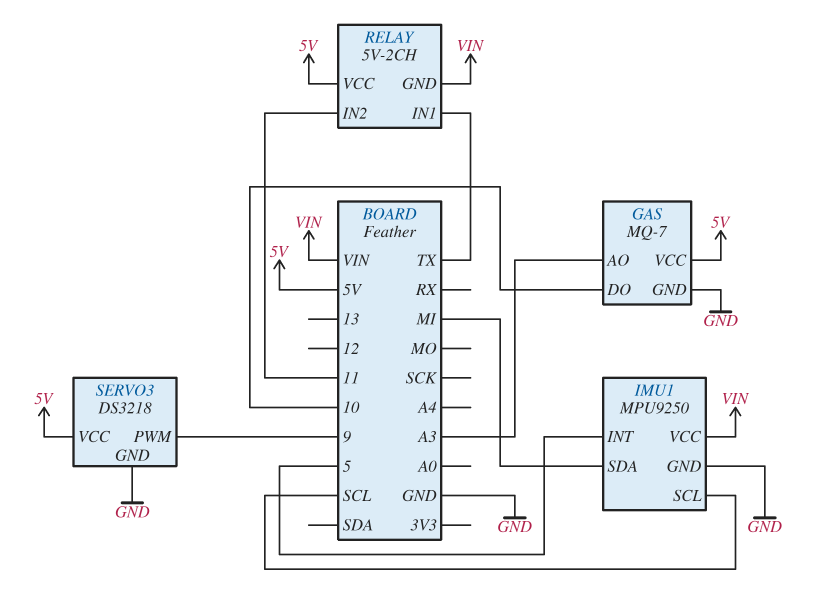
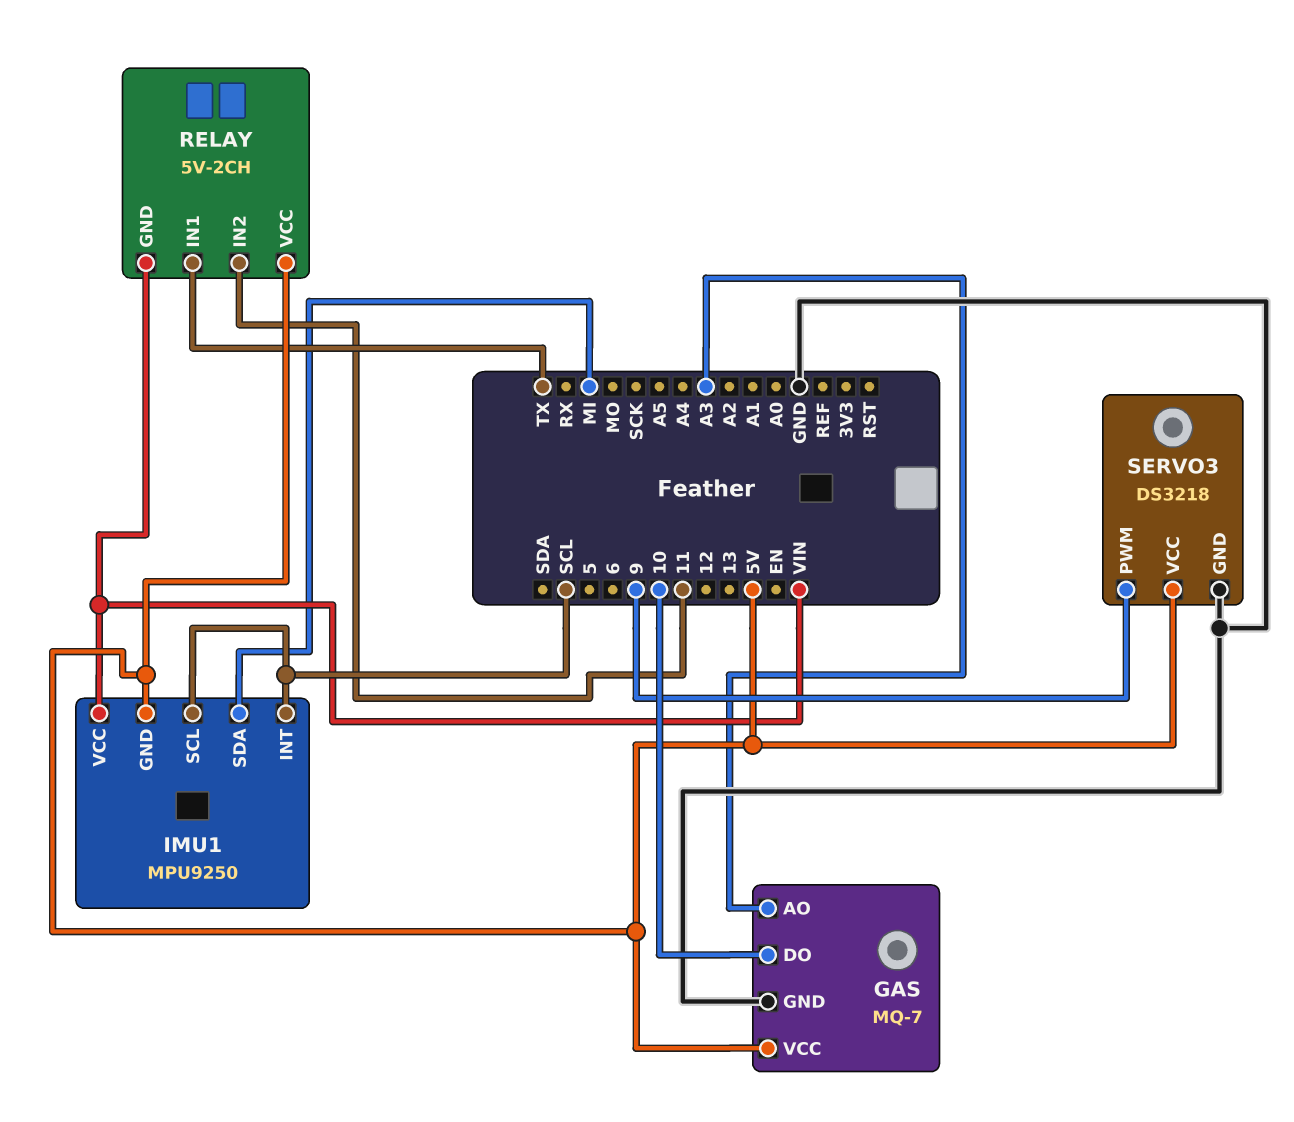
IMU1 pin GND: GND -> 5V
IMU1 pin INT: 5 -> SCL

